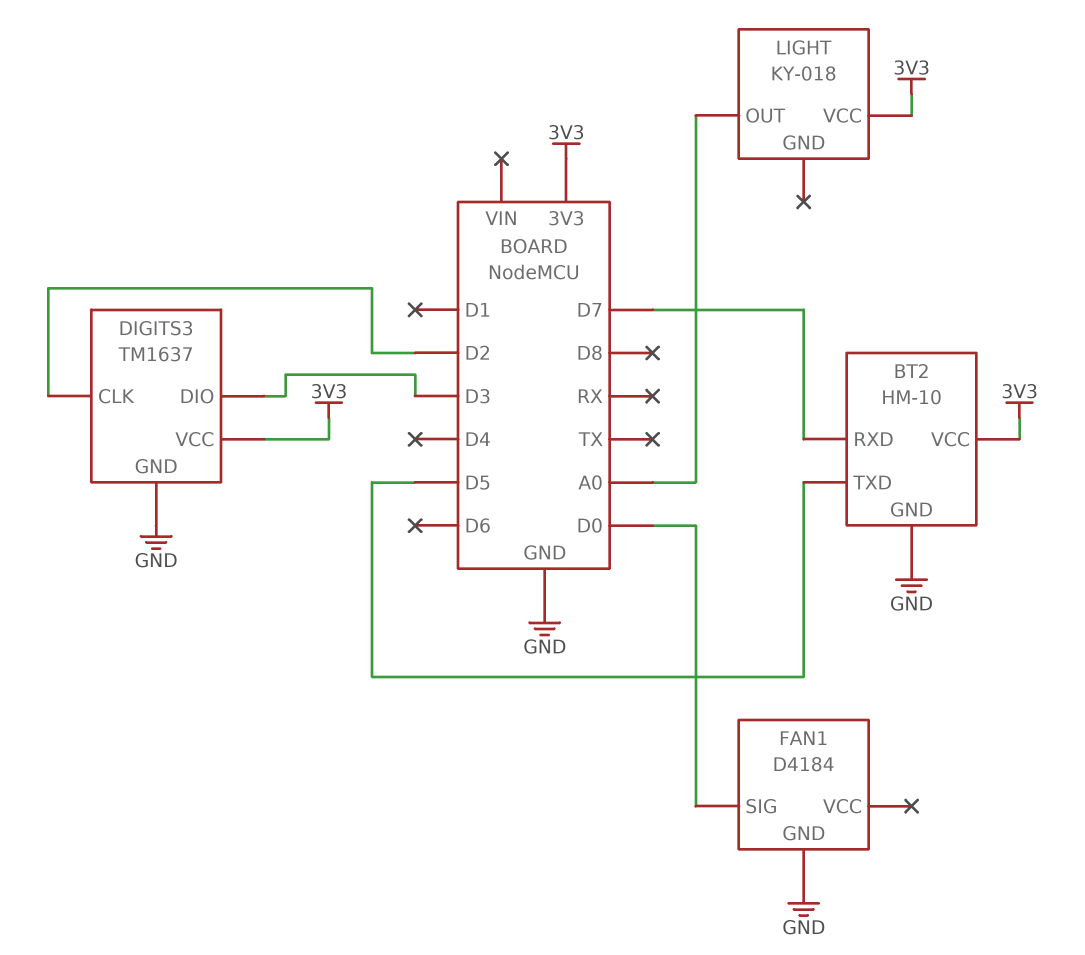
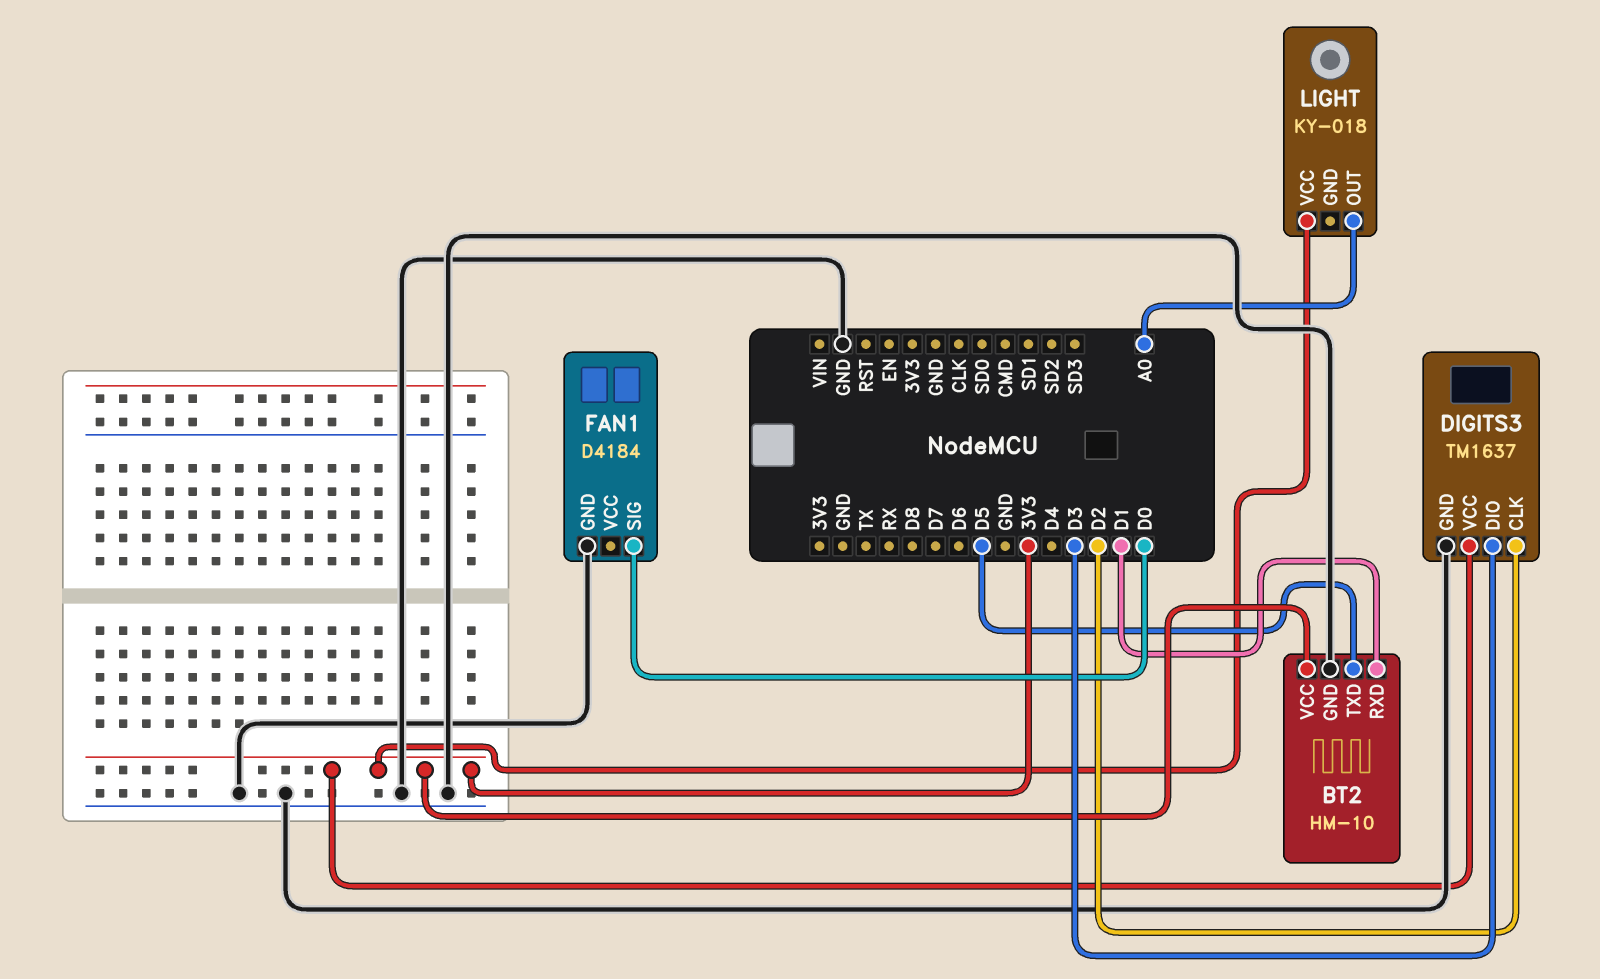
BT2 pin RXD: D7 -> D1

